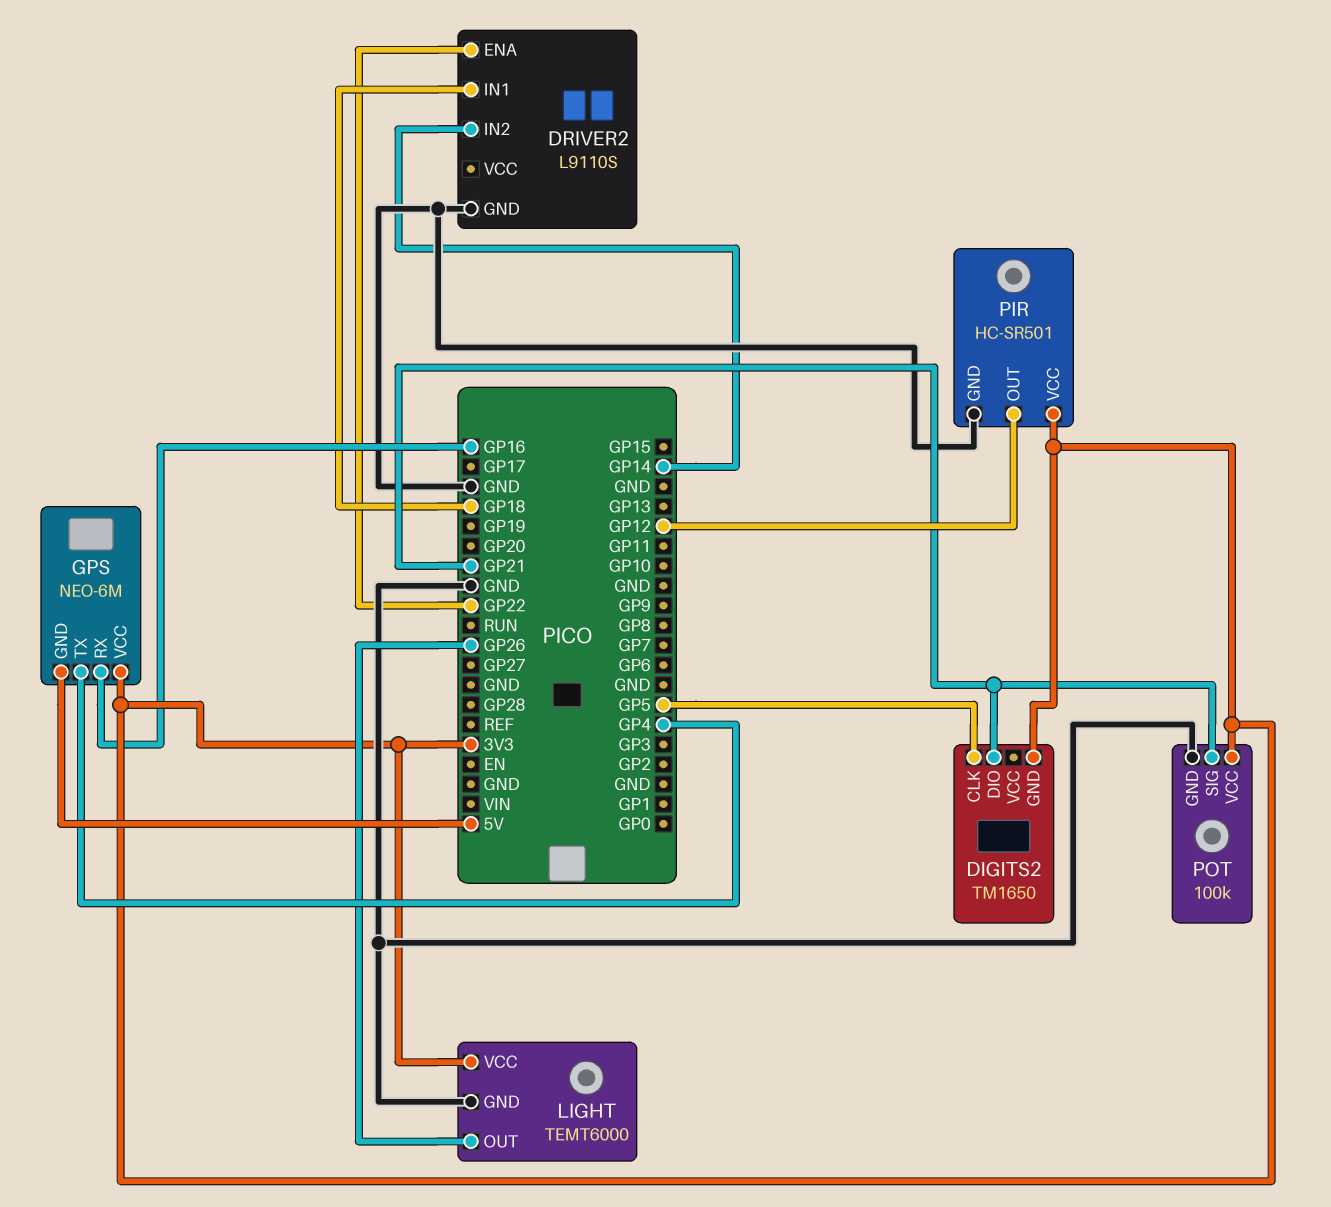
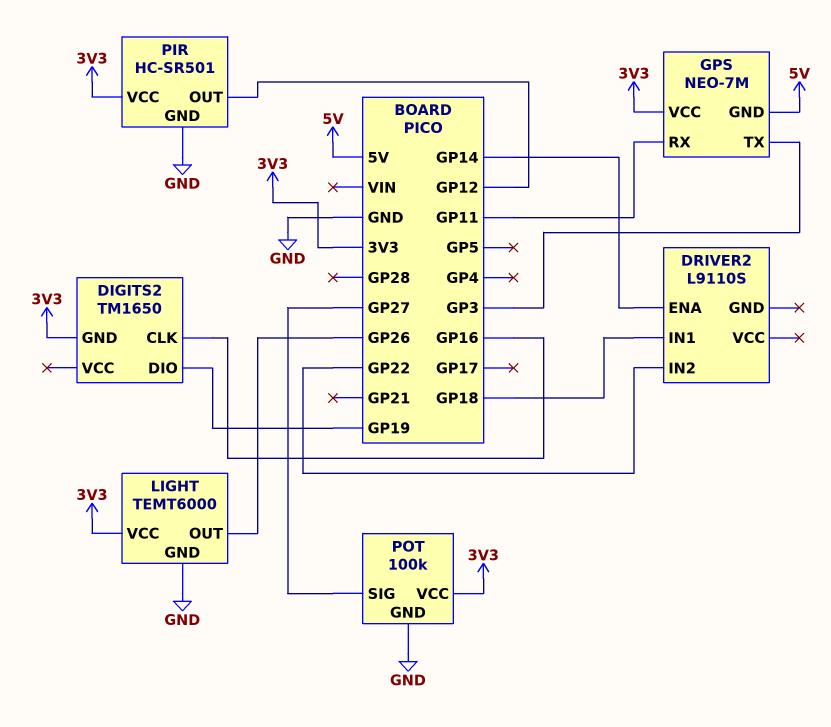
DIGITS2 pin CLK: GP5 -> GP16
DIGITS2 pin DIO: GP21 -> GP19
DRIVER2 pin ENA: GP22 -> GP14
DRIVER2 pin GND: GND -> none
DRIVER2 pin IN2: GP14 -> GP22
GPS: NEO-6M -> NEO-7M
GPS pin RX: GP16 -> GP11
GPS pin TX: GP4 -> GP3
POT pin SIG: GP21 -> GP27

